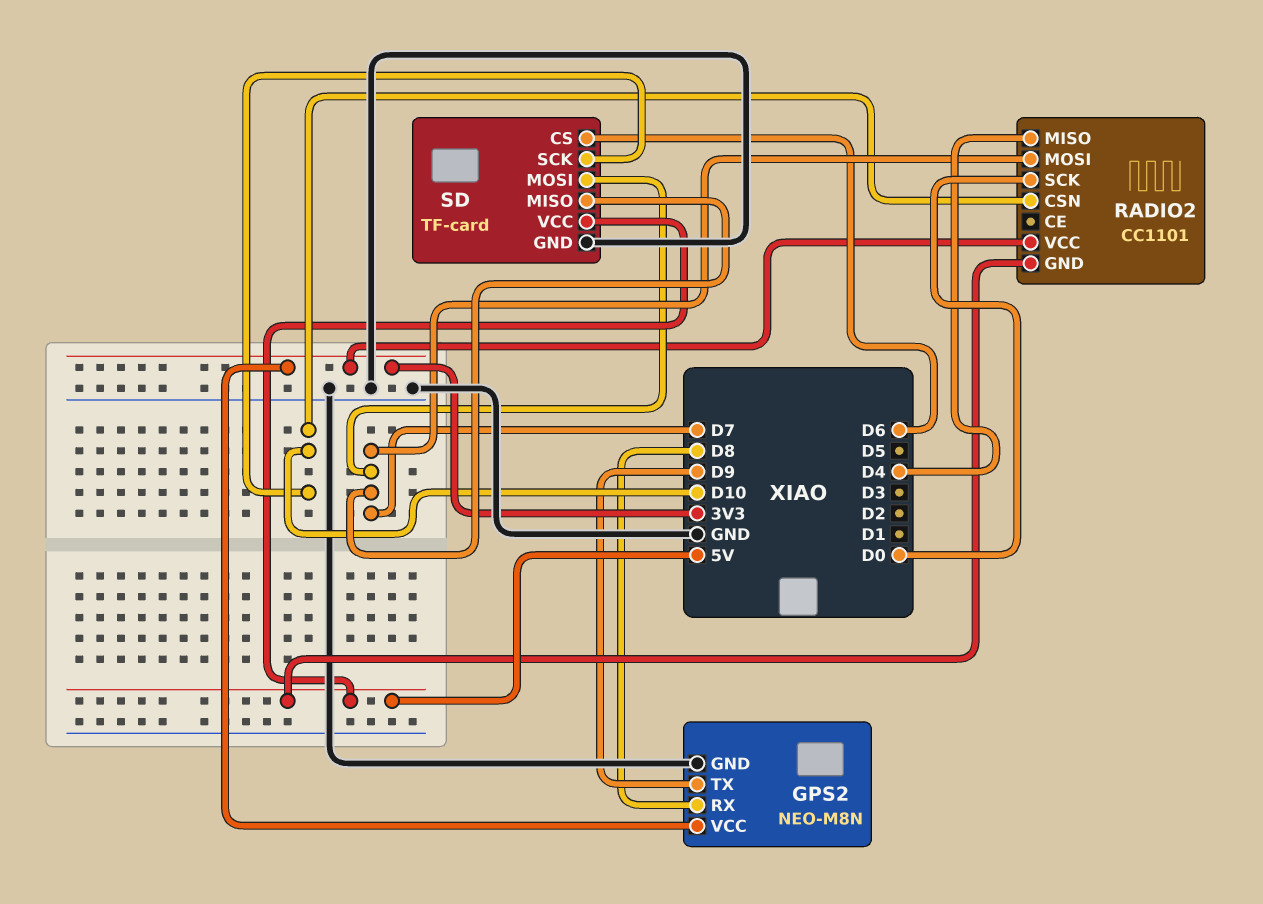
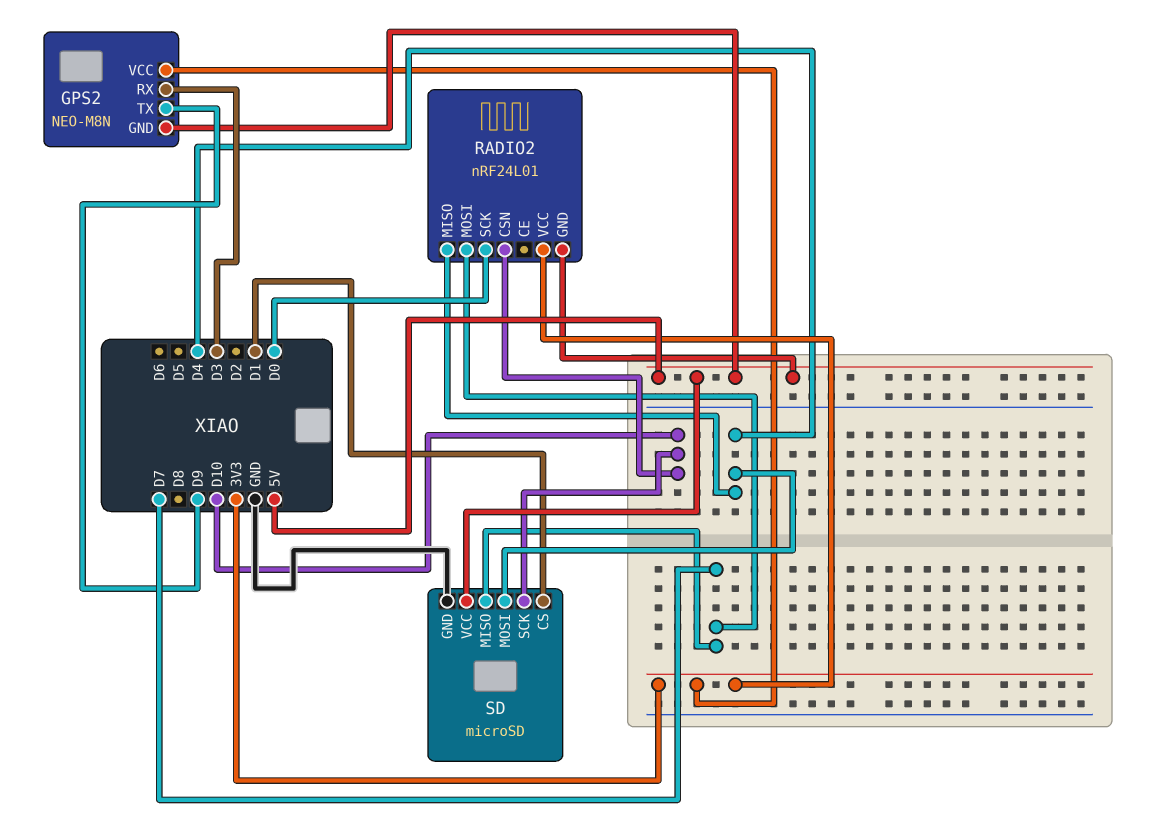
GPS2 pin GND: GND -> 5V
GPS2 pin RX: D8 -> D3
RADIO2: CC1101 -> nRF24L01
SD: TF-card -> microSD
SD pin CS: D6 -> D1
SD pin MOSI: D7 -> D4

